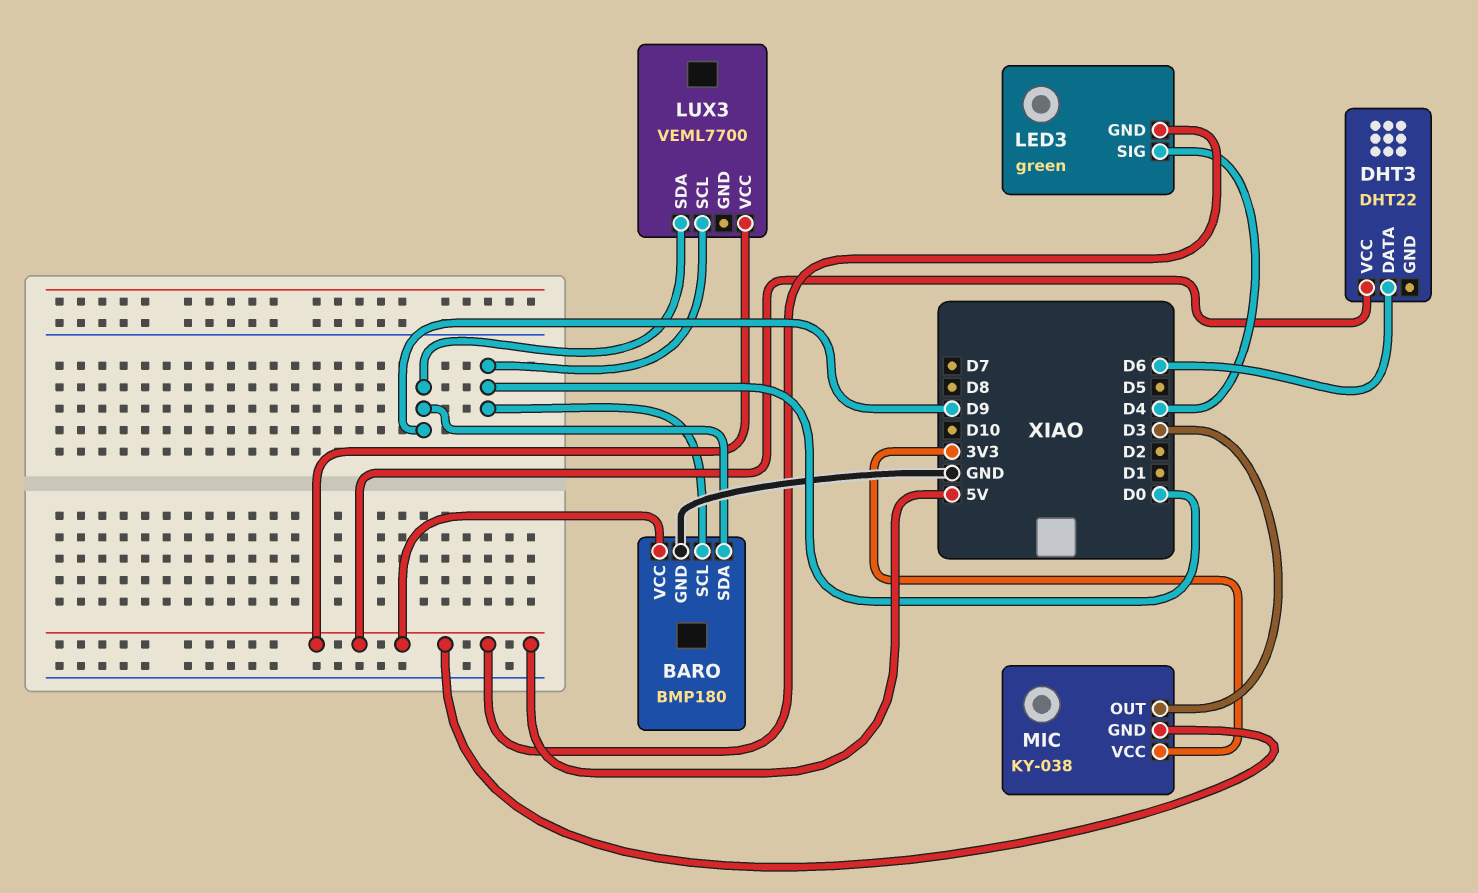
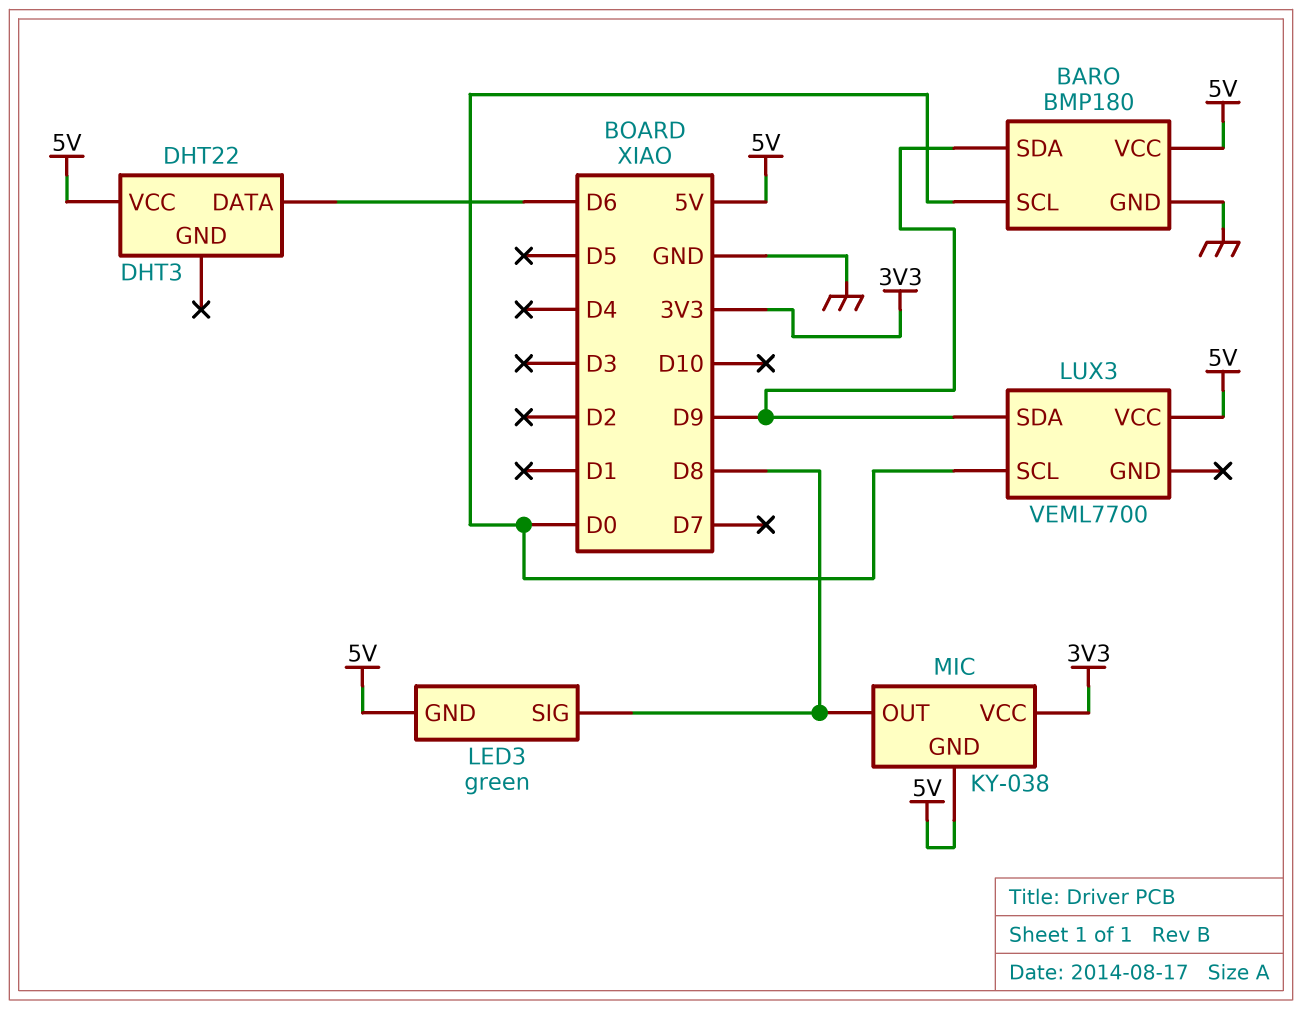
LED3 pin SIG: D4 -> D8
MIC pin OUT: D3 -> D8

